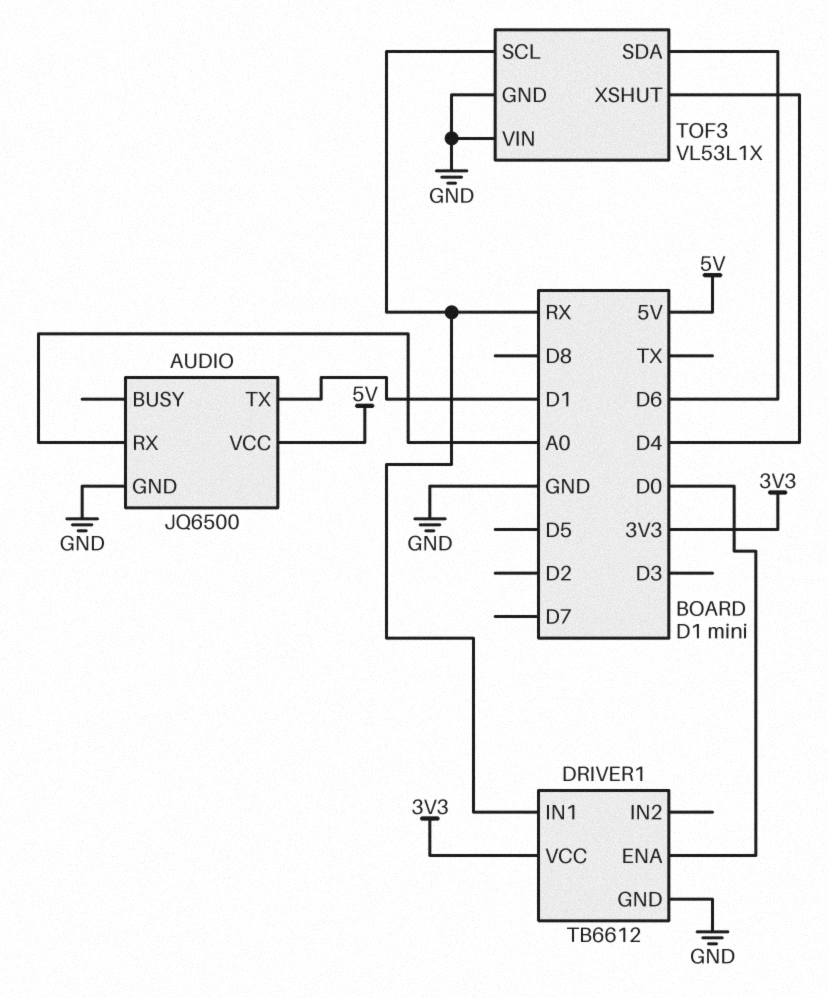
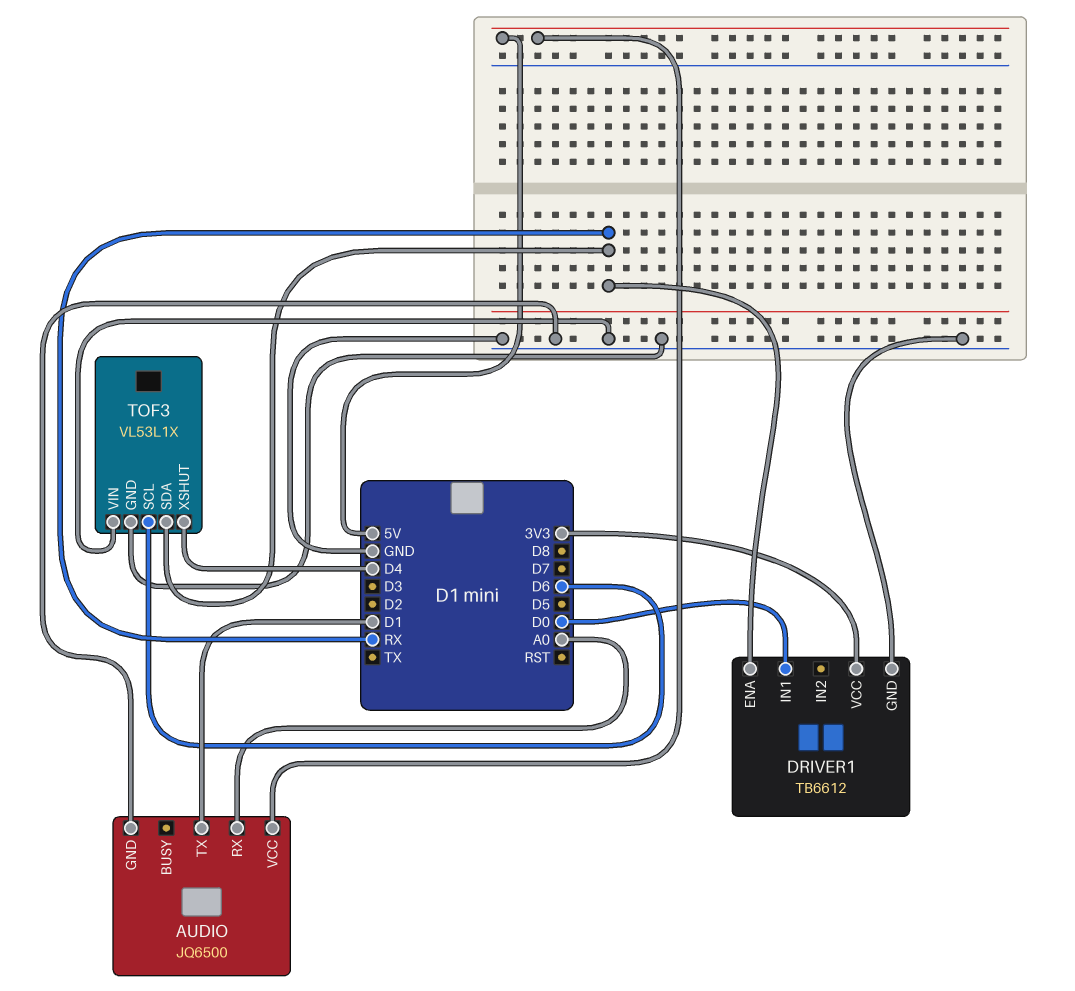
DRIVER1 pin ENA: D0 -> RX
DRIVER1 pin IN1: RX -> D0
TOF3 pin SCL: RX -> D6
TOF3 pin SDA: D6 -> RX

